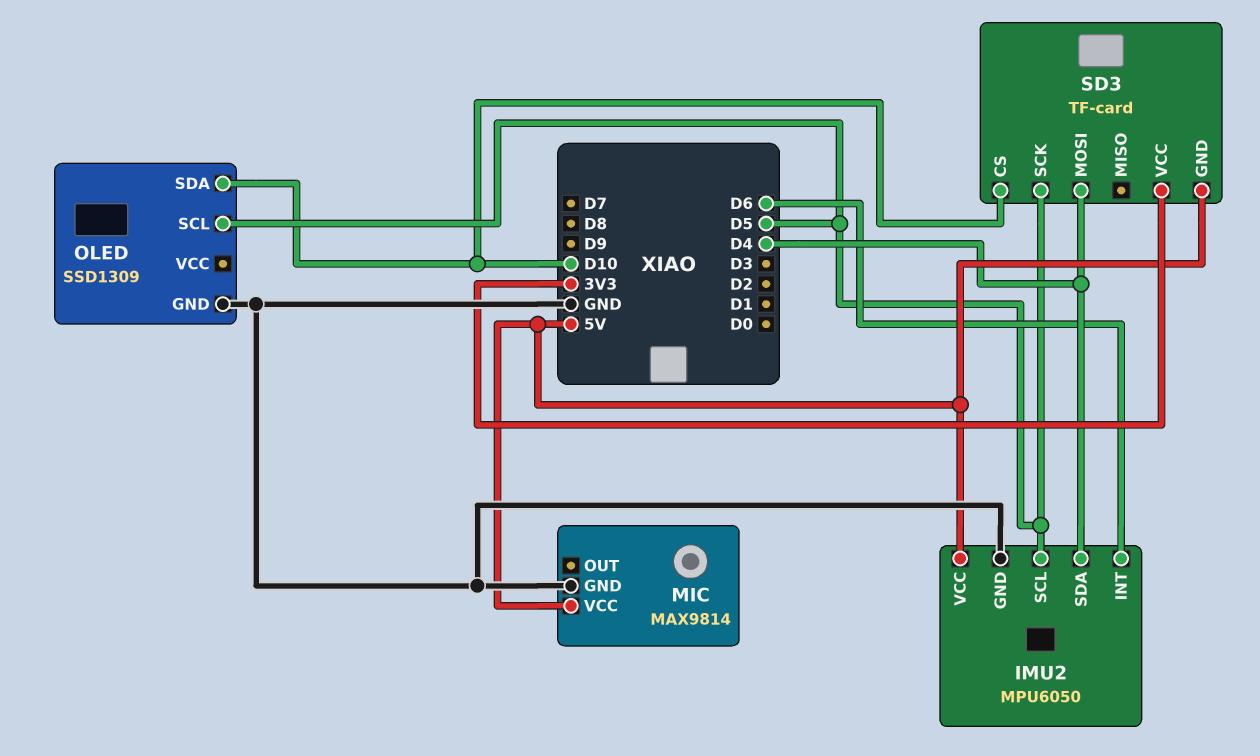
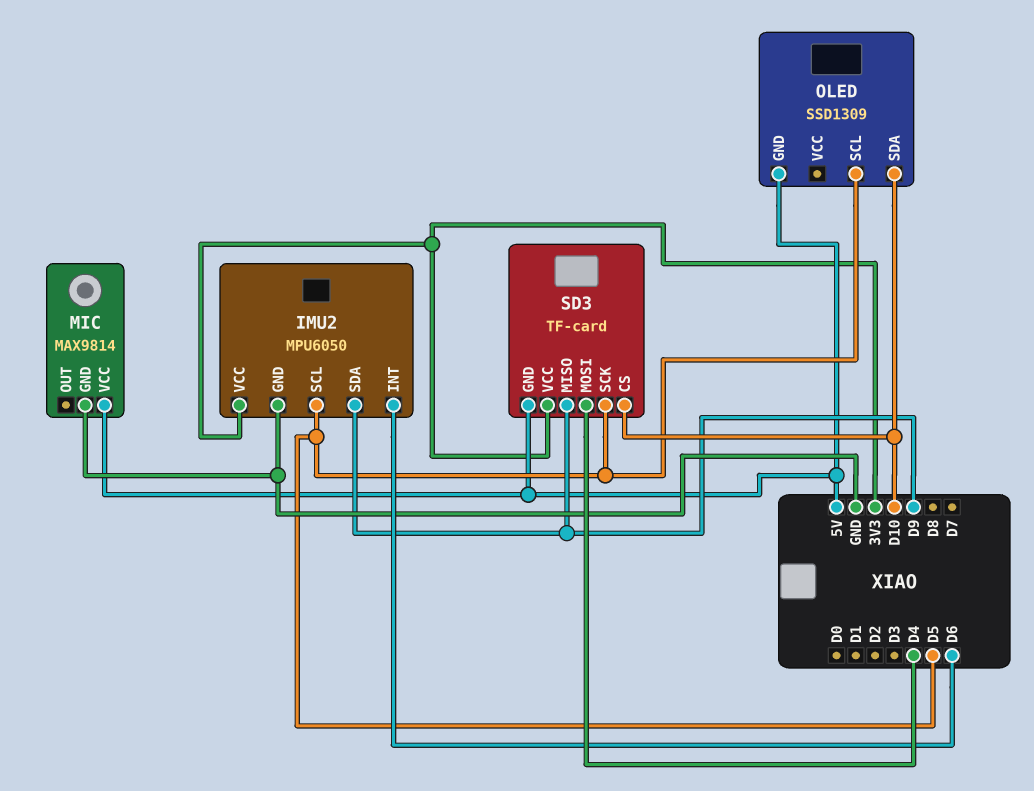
IMU2 pin SDA: D4 -> D9
IMU2 pin VCC: 5V -> 3V3
OLED pin GND: GND -> 5V
SD3 pin MISO: none -> D9

